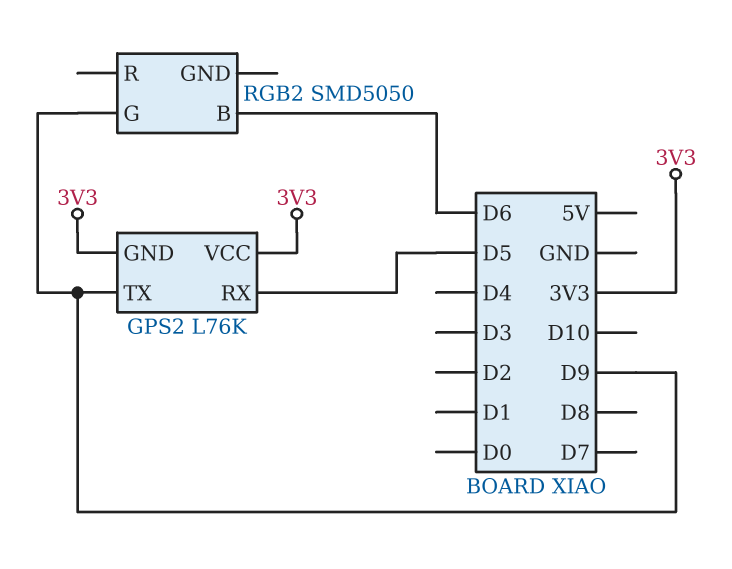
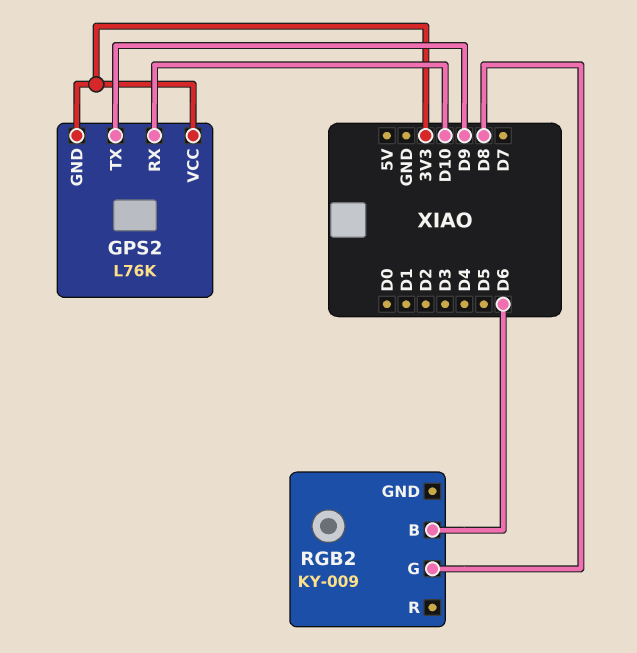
GPS2 pin RX: D5 -> D10
RGB2: SMD5050 -> KY-009
RGB2 pin G: D9 -> D8

